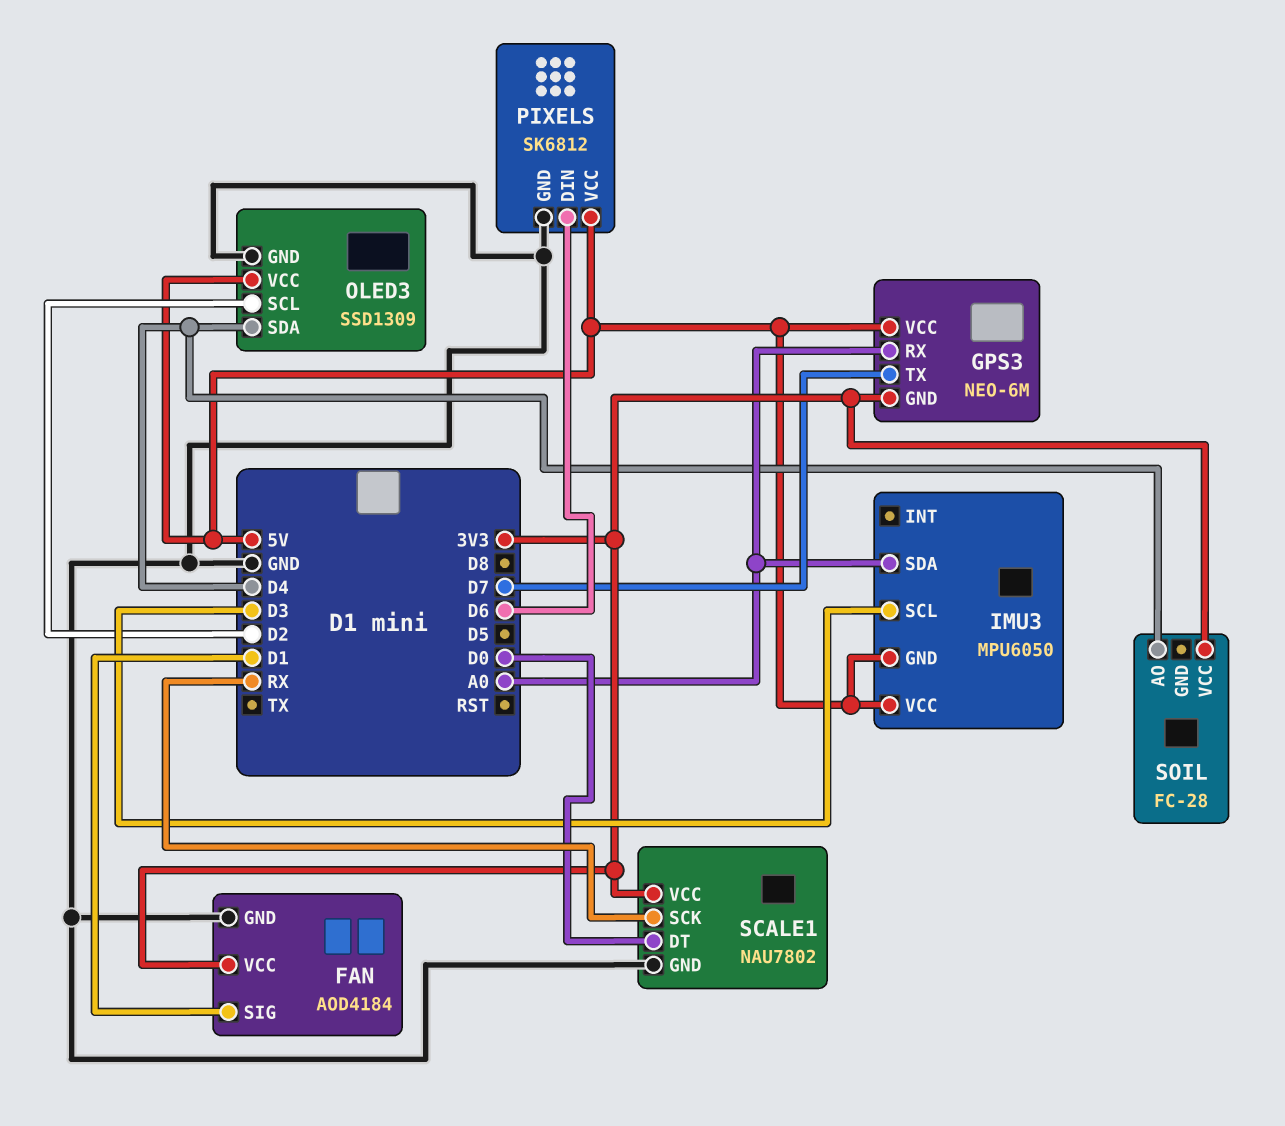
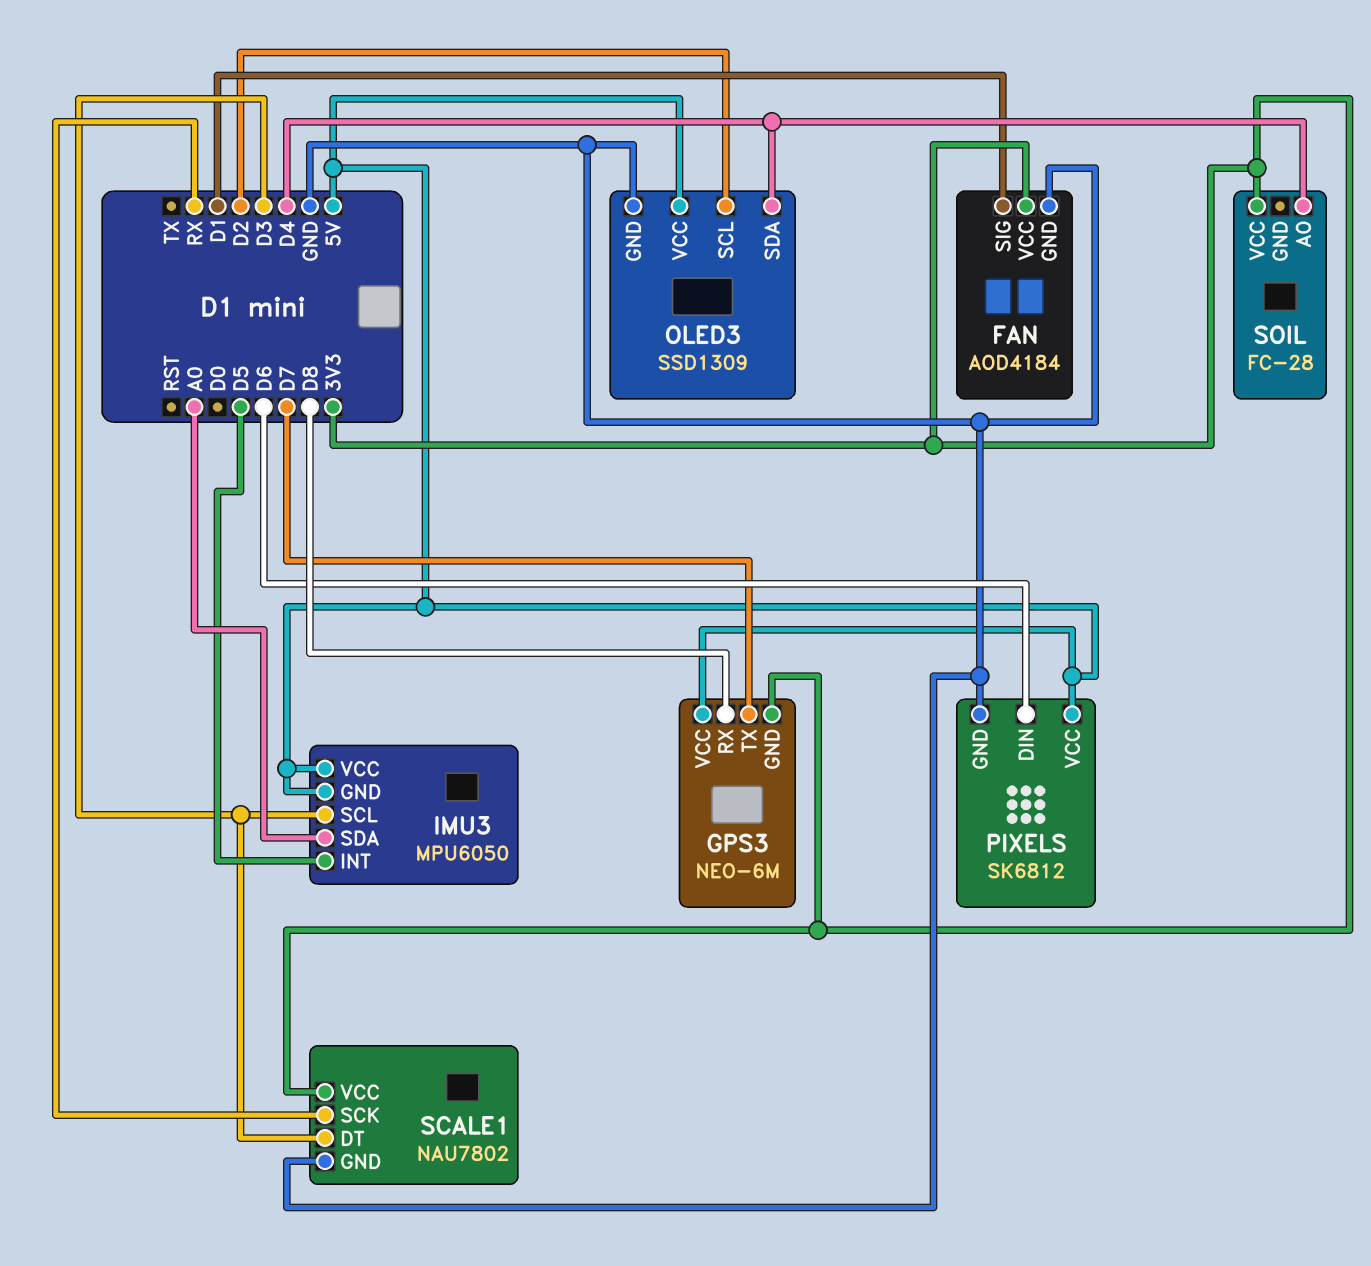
GPS3 pin RX: A0 -> D8
IMU3 pin INT: none -> D5
SCALE1 pin DT: D0 -> D3

